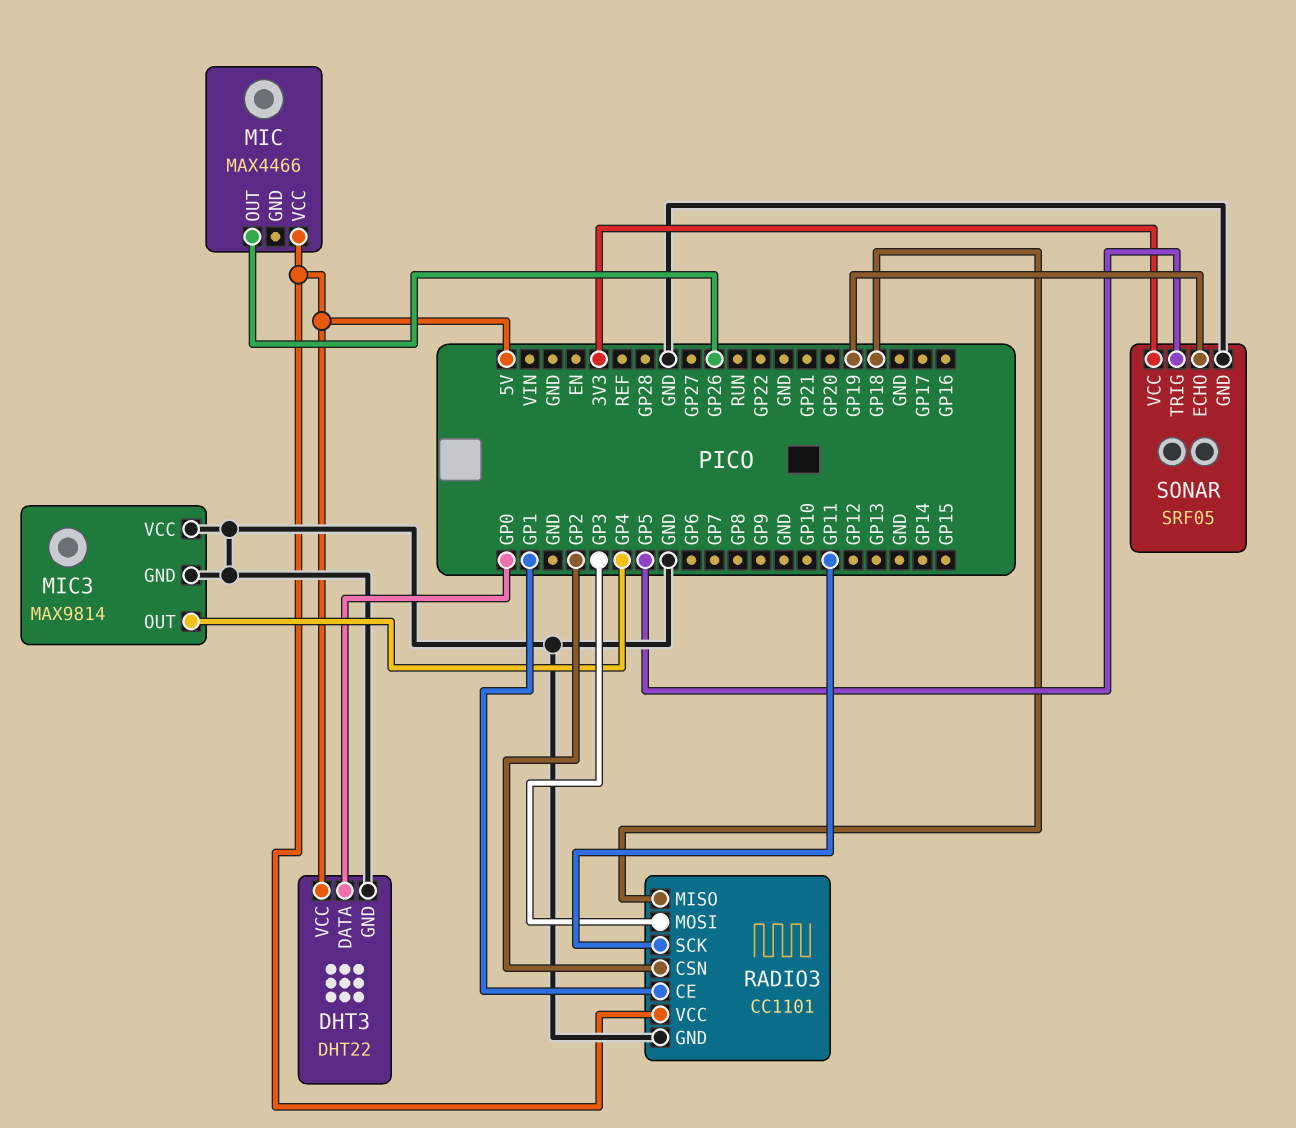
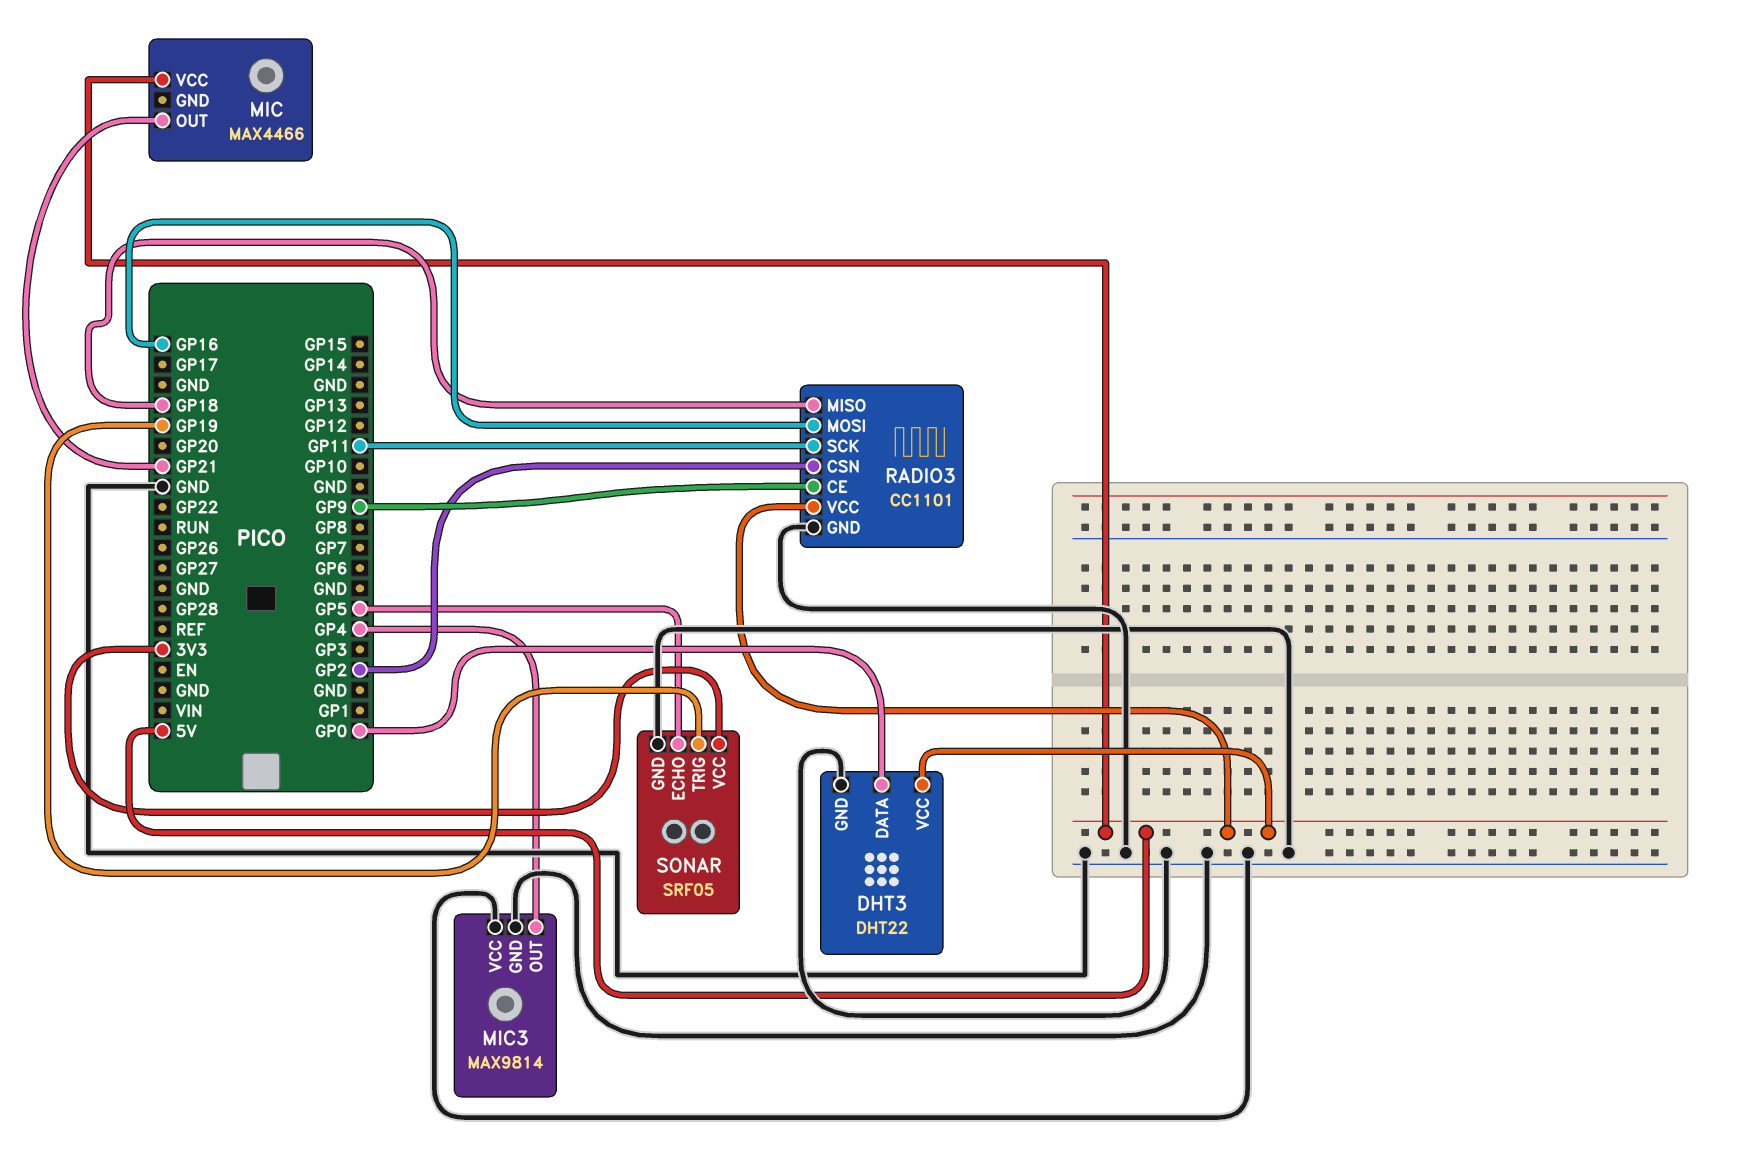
MIC pin OUT: GP26 -> GP21
RADIO3 pin CE: GP1 -> GP9
RADIO3 pin MOSI: GP3 -> GP16
SONAR pin ECHO: GP19 -> GP5
SONAR pin TRIG: GP5 -> GP19

